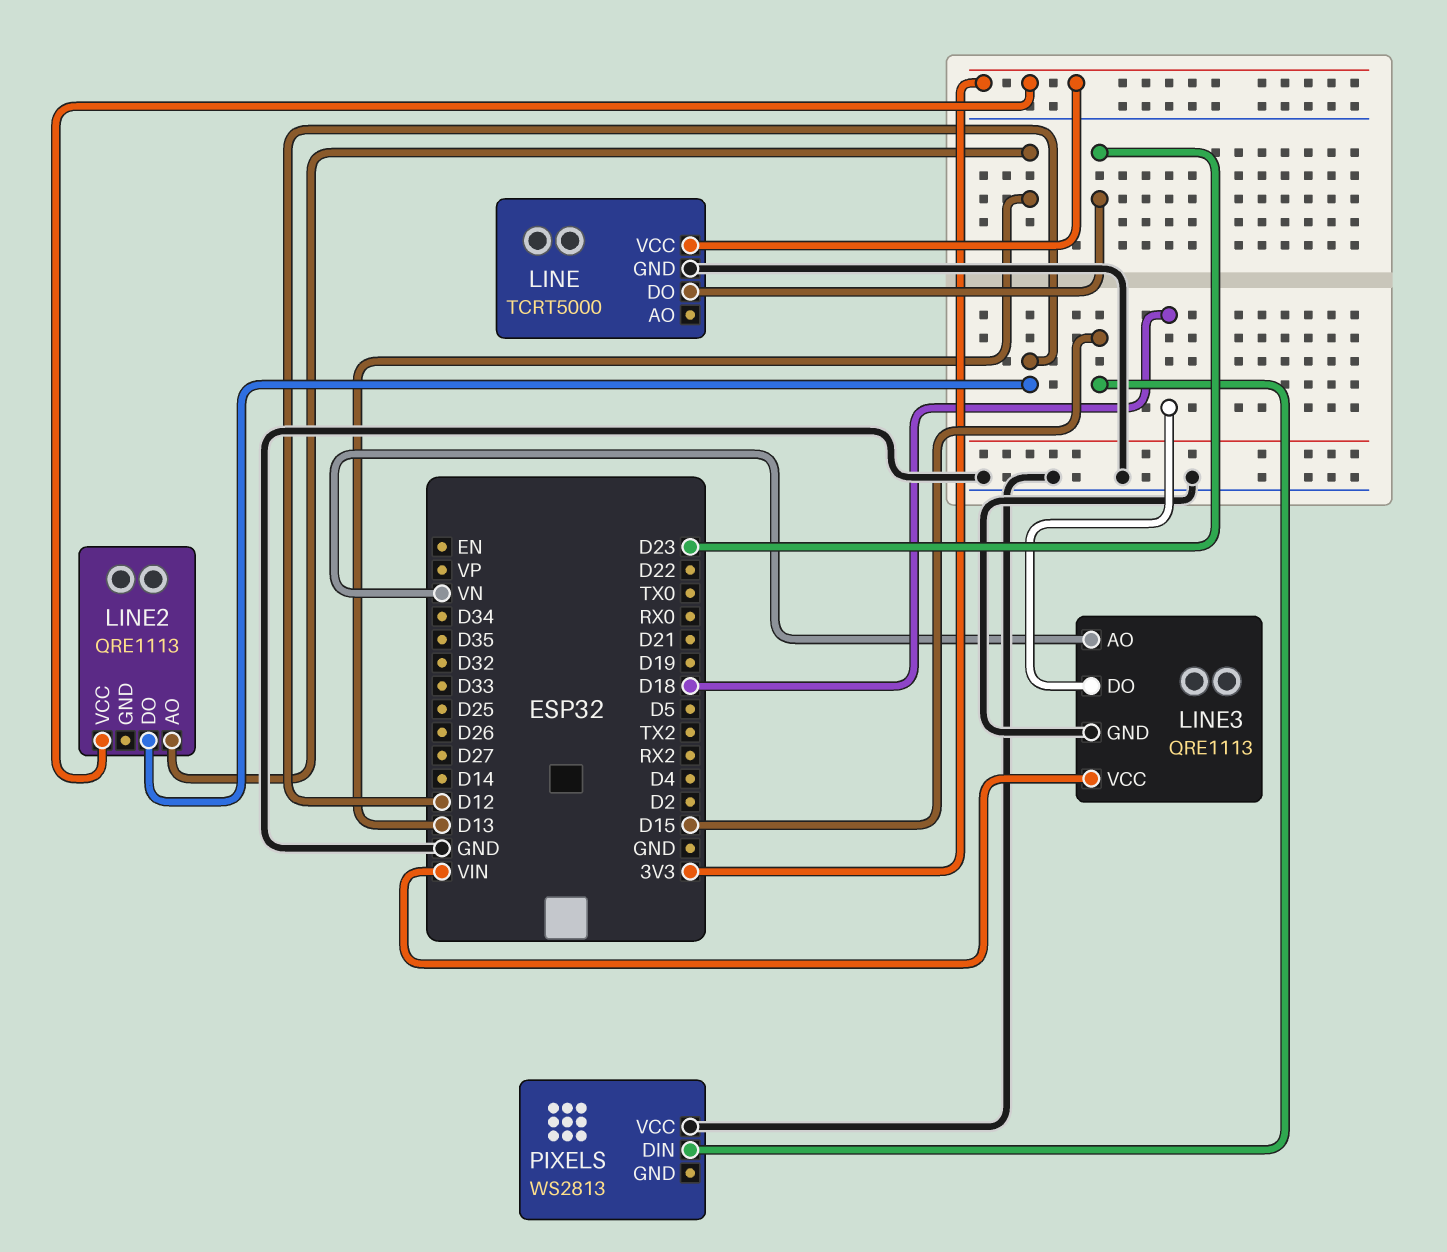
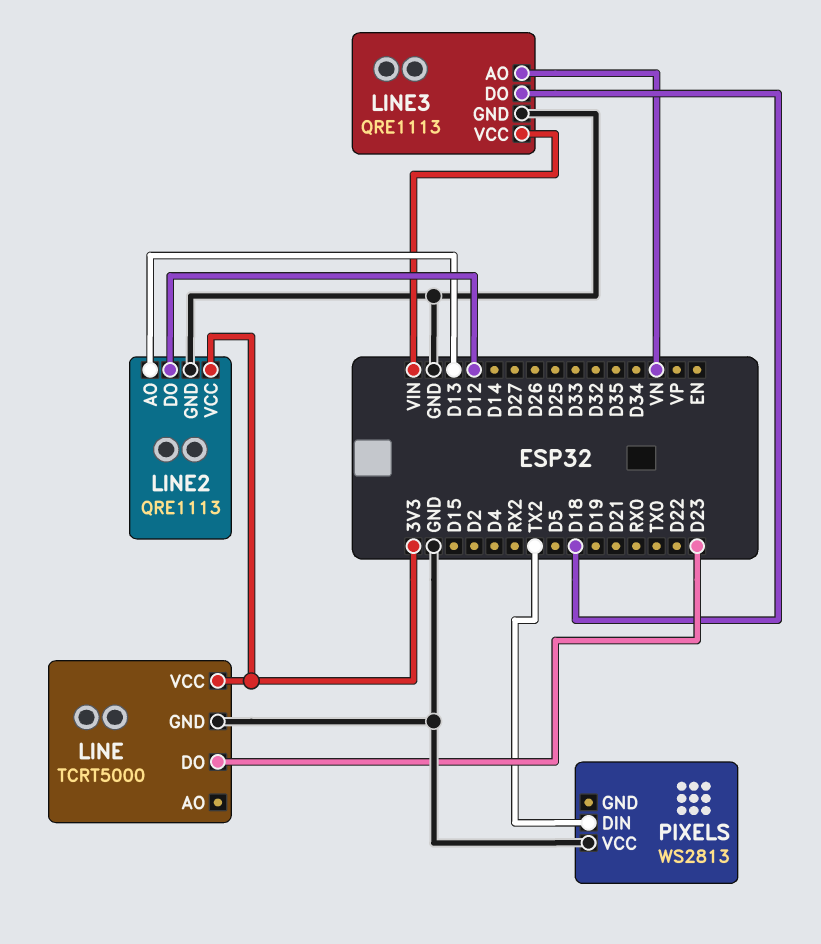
LINE2 pin GND: none -> GND
PIXELS pin DIN: D15 -> TX2

